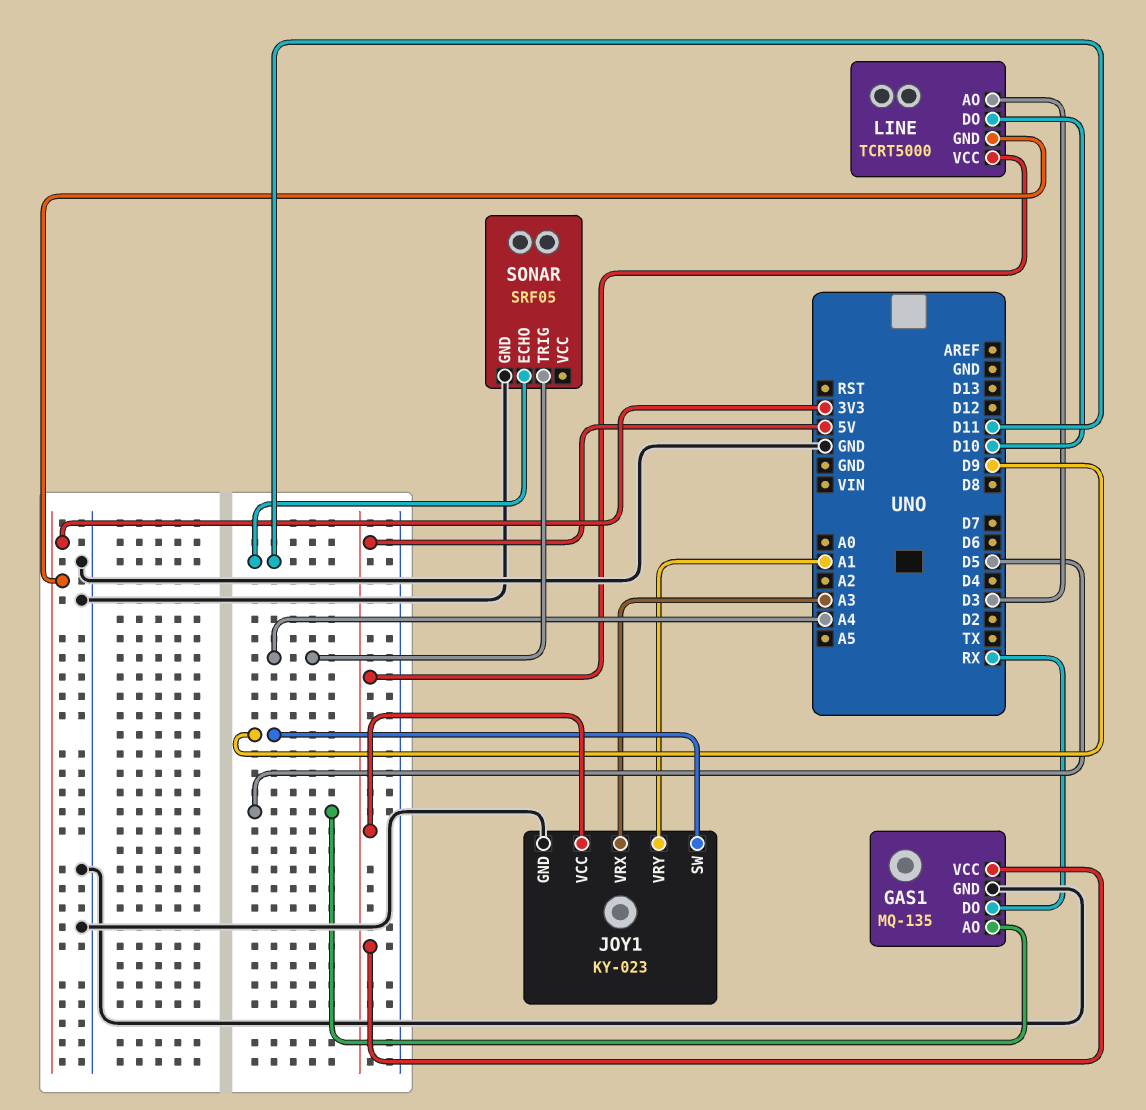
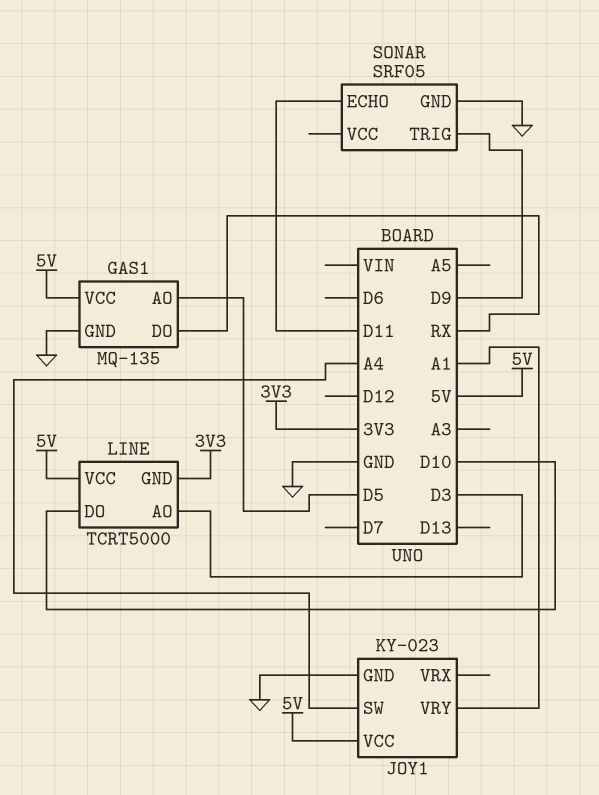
JOY1 pin SW: D9 -> A4
JOY1 pin VRX: A3 -> none
SONAR pin TRIG: A4 -> D9

